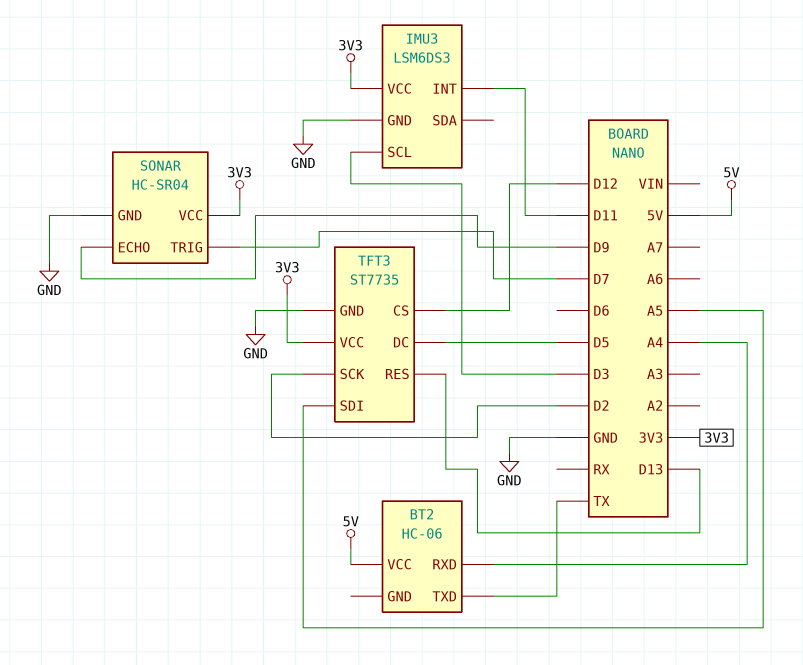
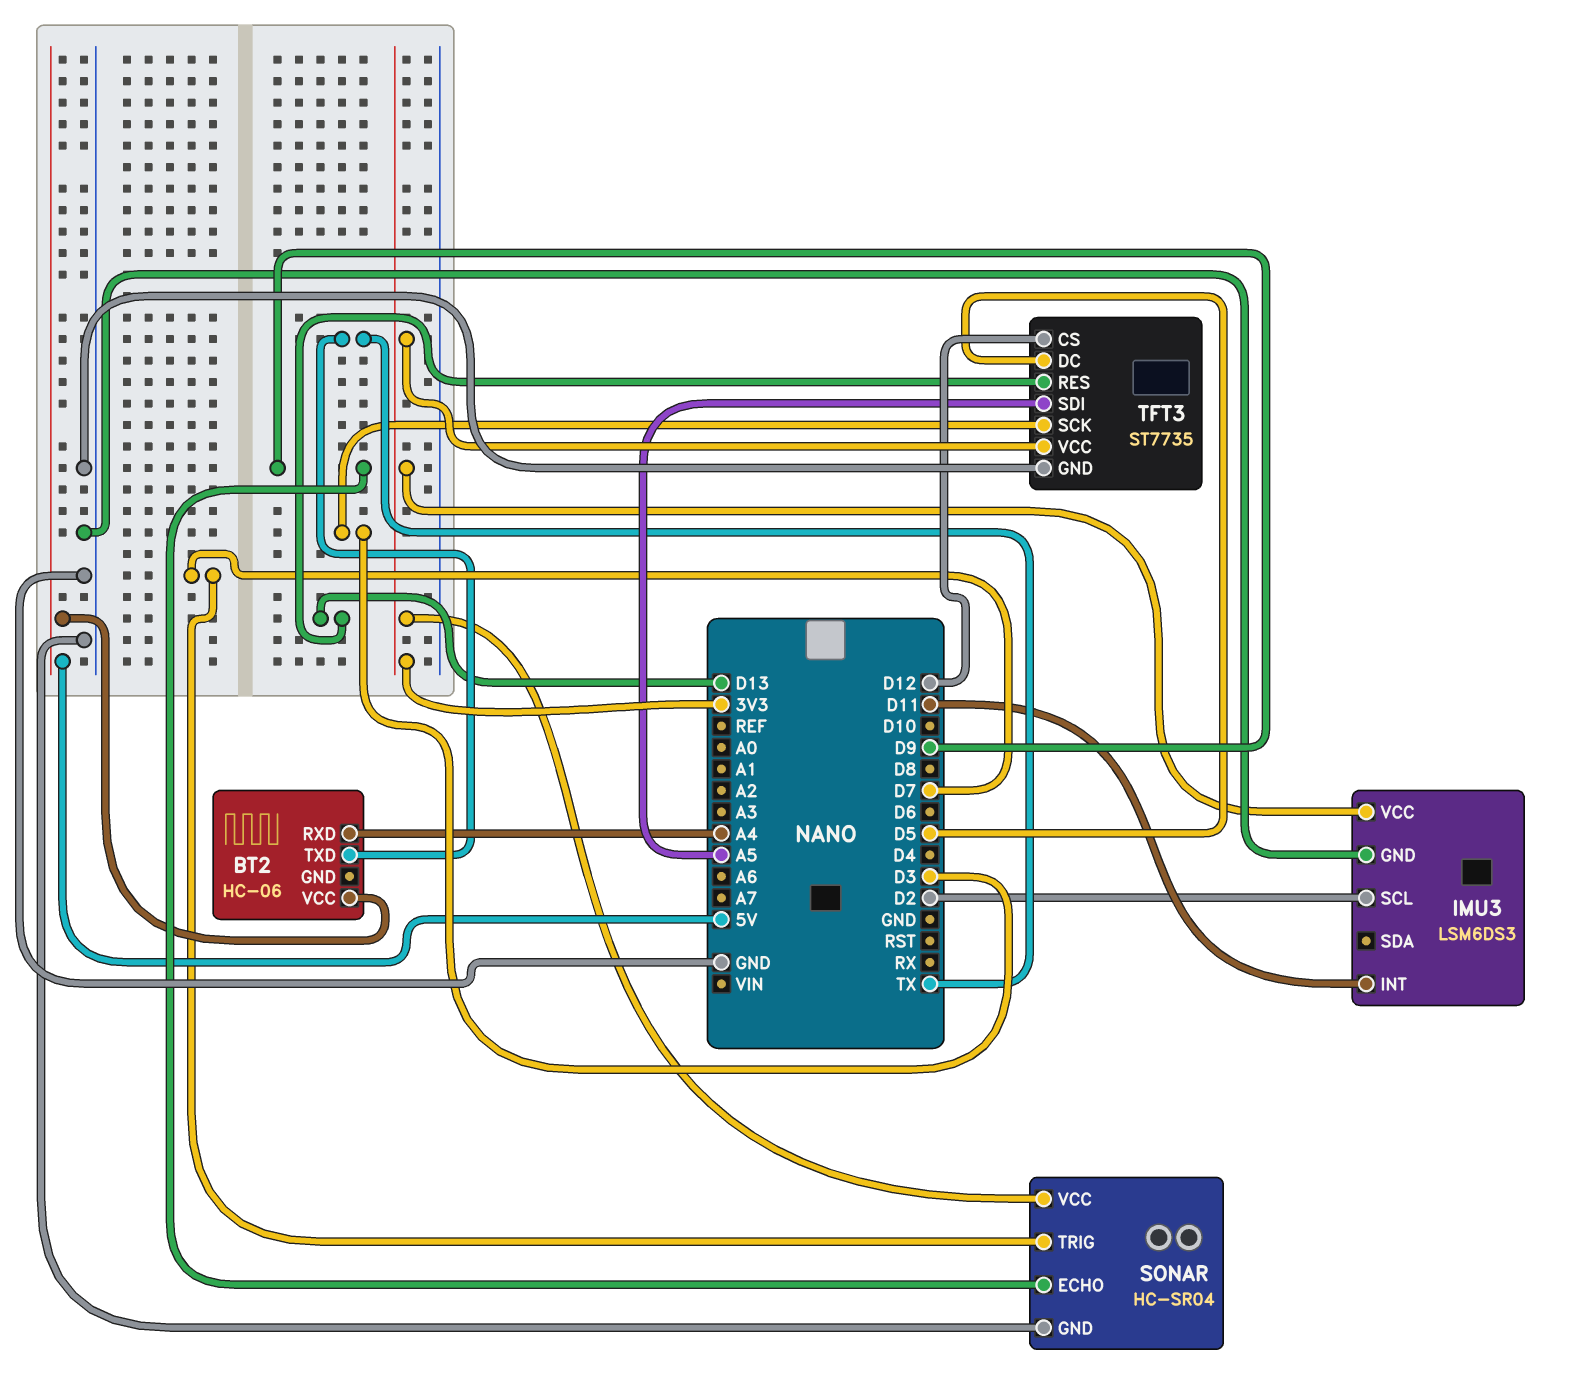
IMU3 pin SCL: D3 -> D2
TFT3 pin SCK: D2 -> D3

